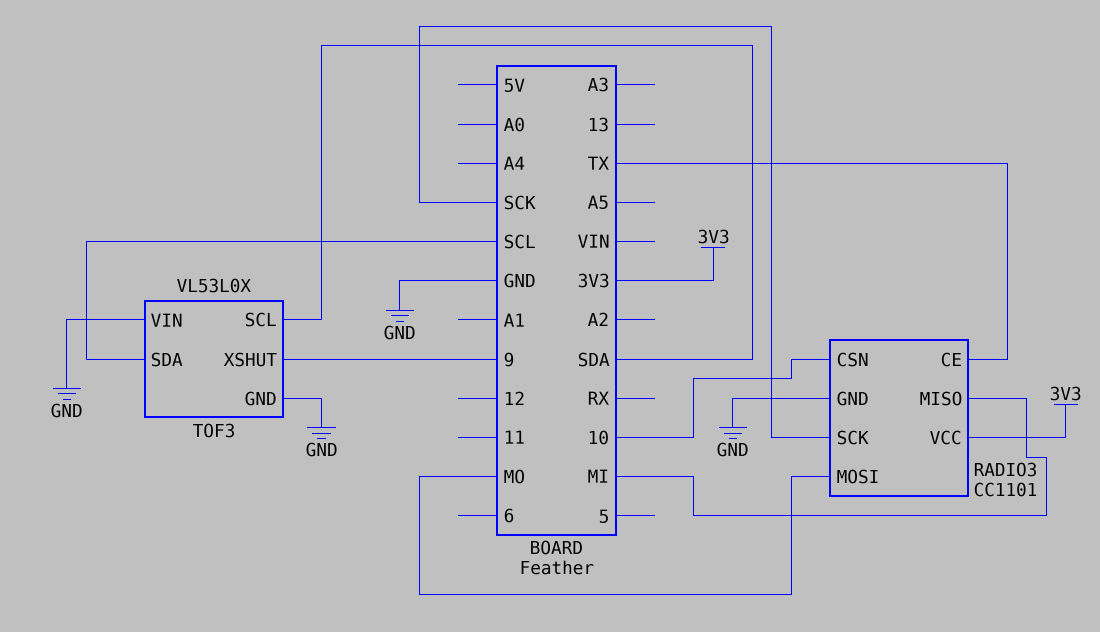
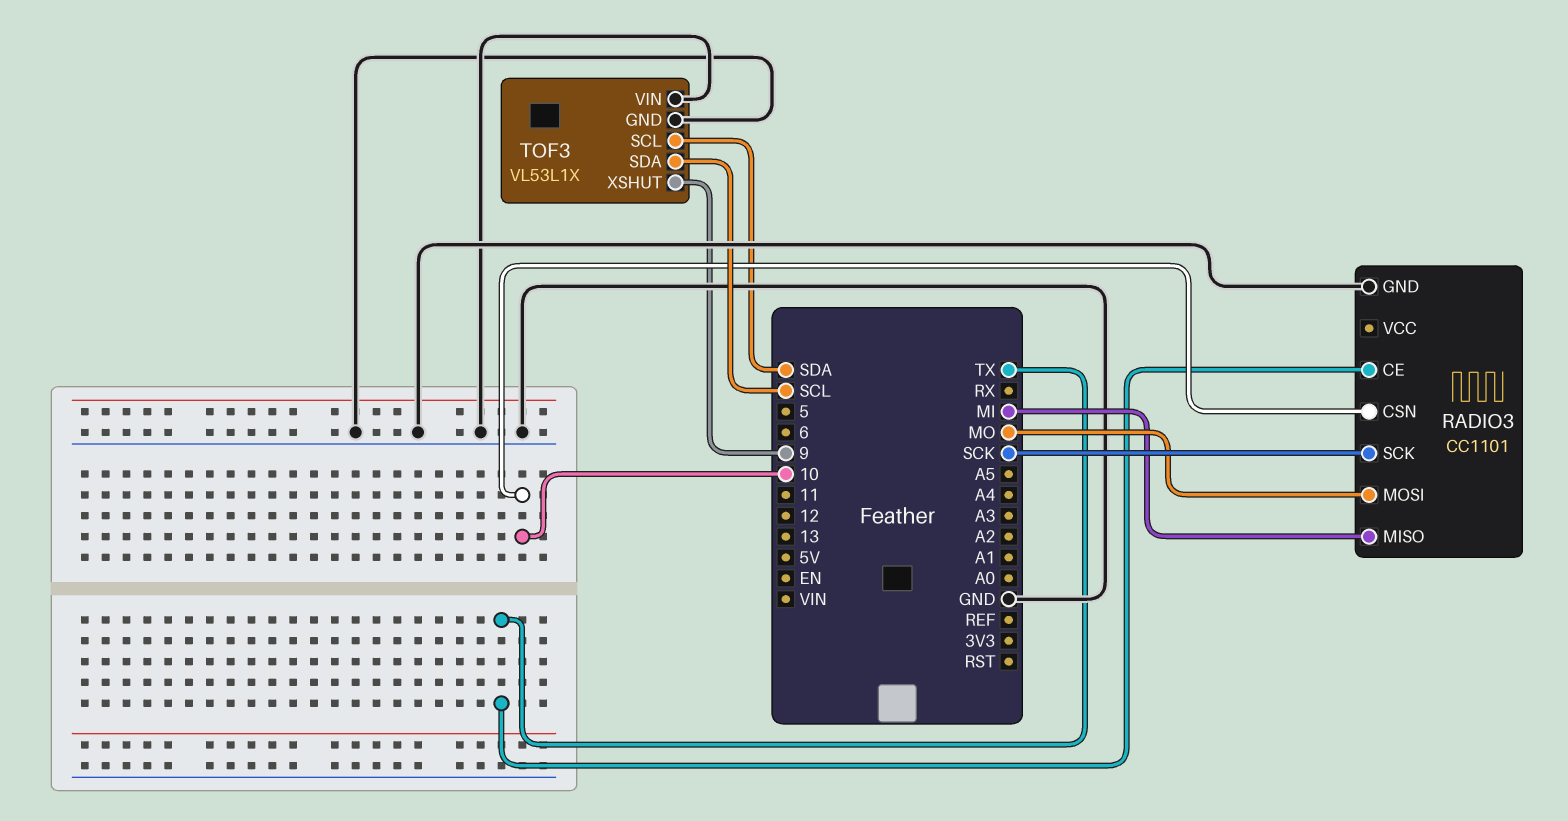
RADIO3 pin VCC: 3V3 -> none
TOF3: VL53L0X -> VL53L1X

